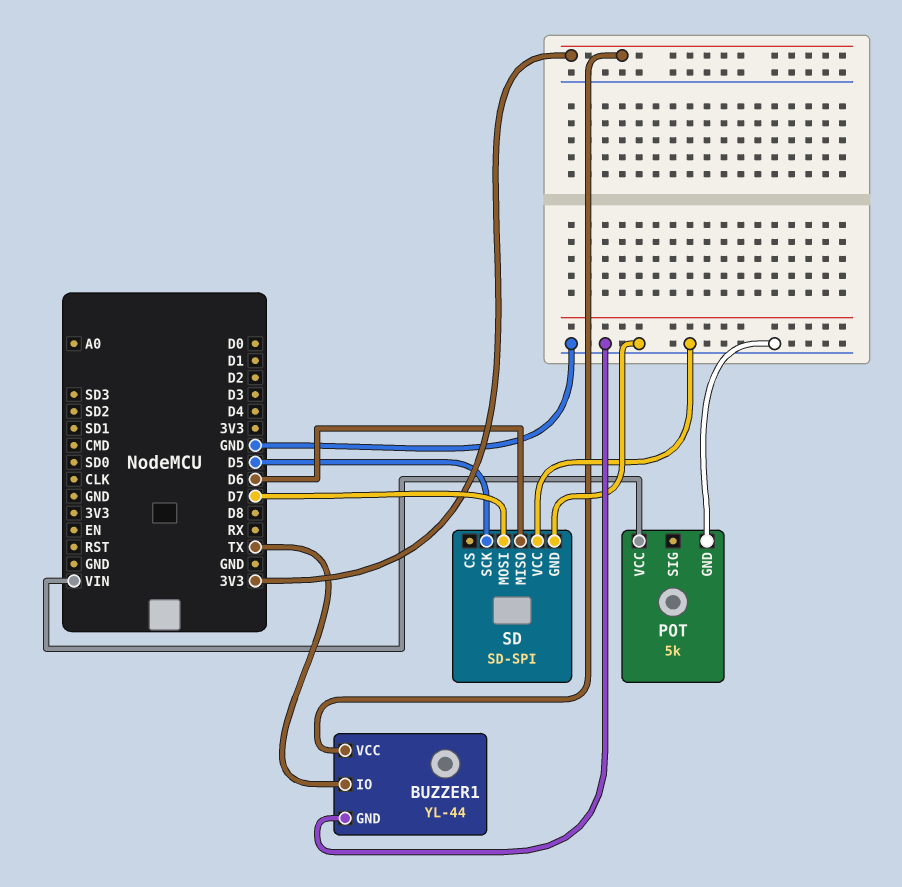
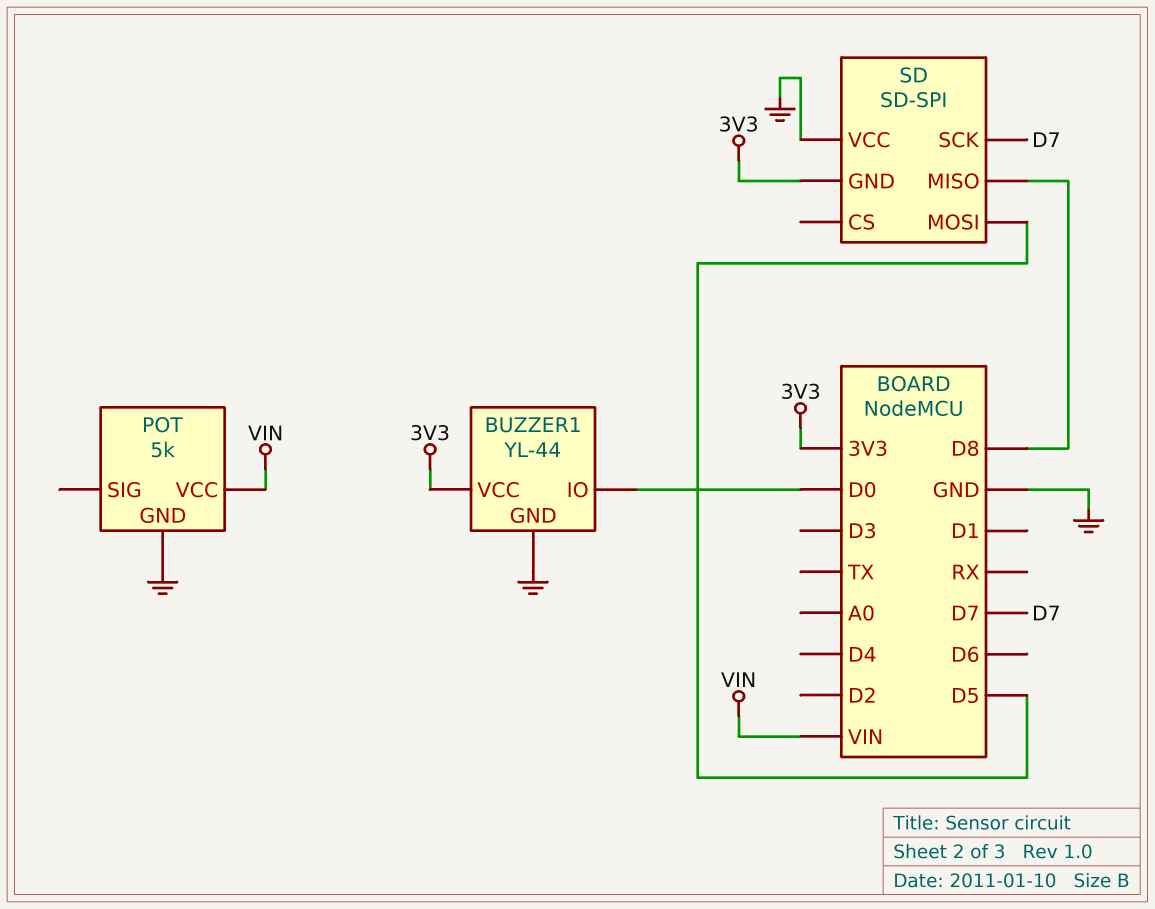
BUZZER1 pin IO: TX -> D0
SD pin GND: GND -> 3V3
SD pin MISO: D6 -> D8
SD pin MOSI: D7 -> D5
SD pin SCK: D5 -> D7

